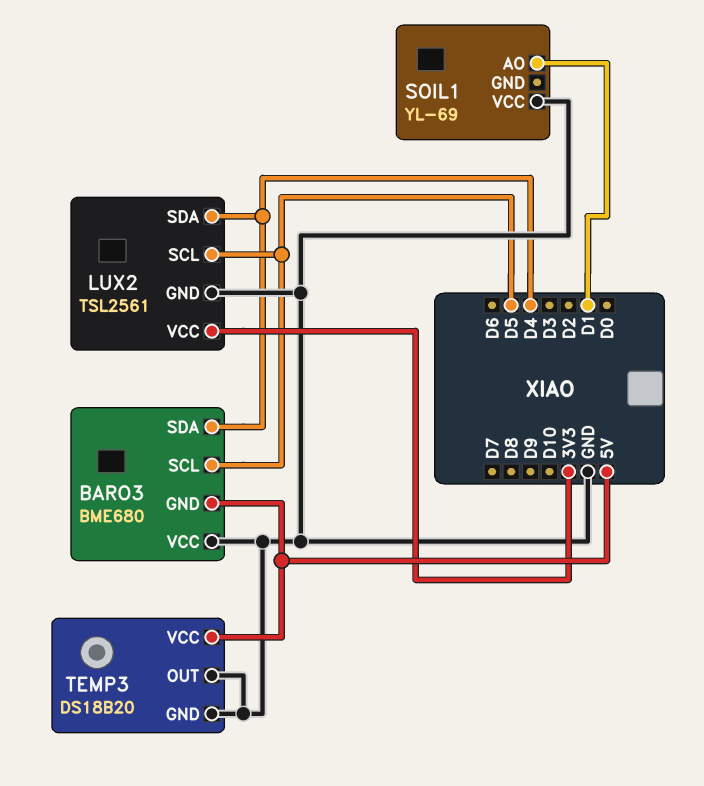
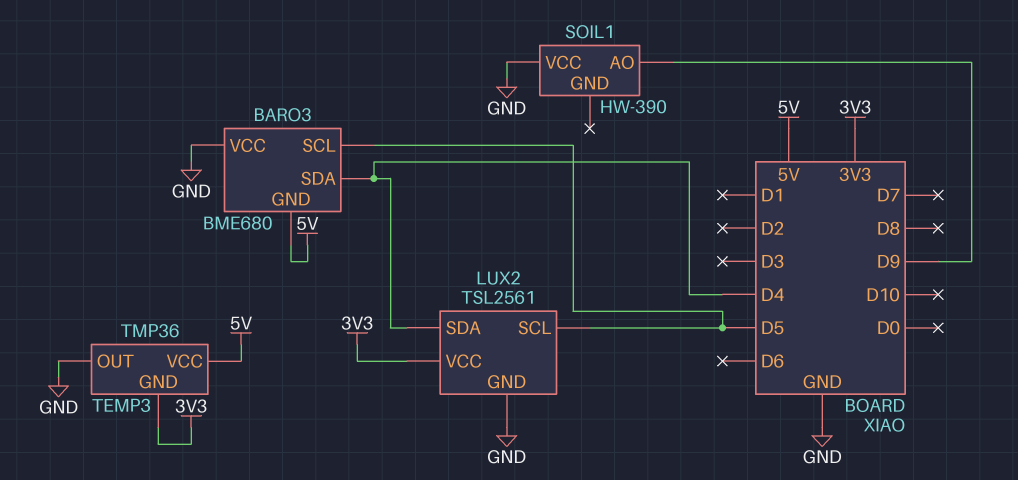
SOIL1: YL-69 -> HW-390
SOIL1 pin AO: D1 -> D9
TEMP3: DS18B20 -> TMP36
TEMP3 pin GND: GND -> 3V3

